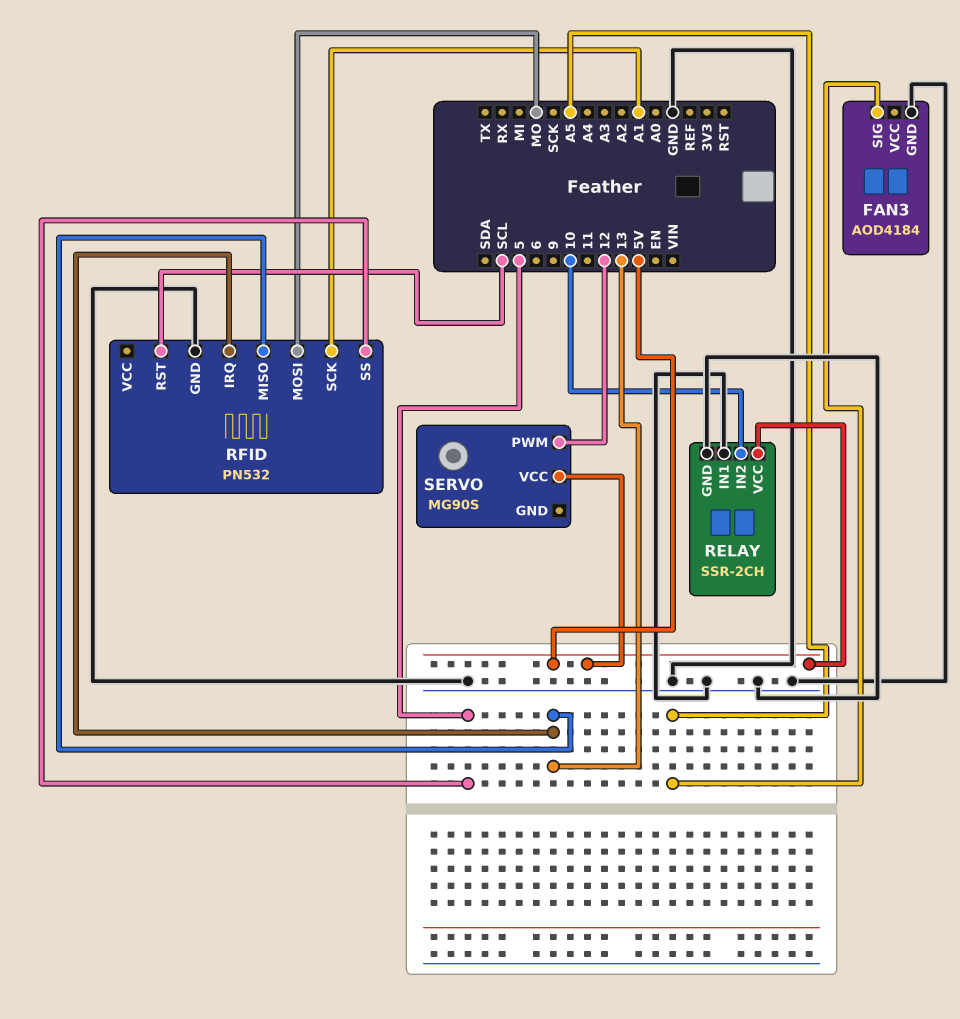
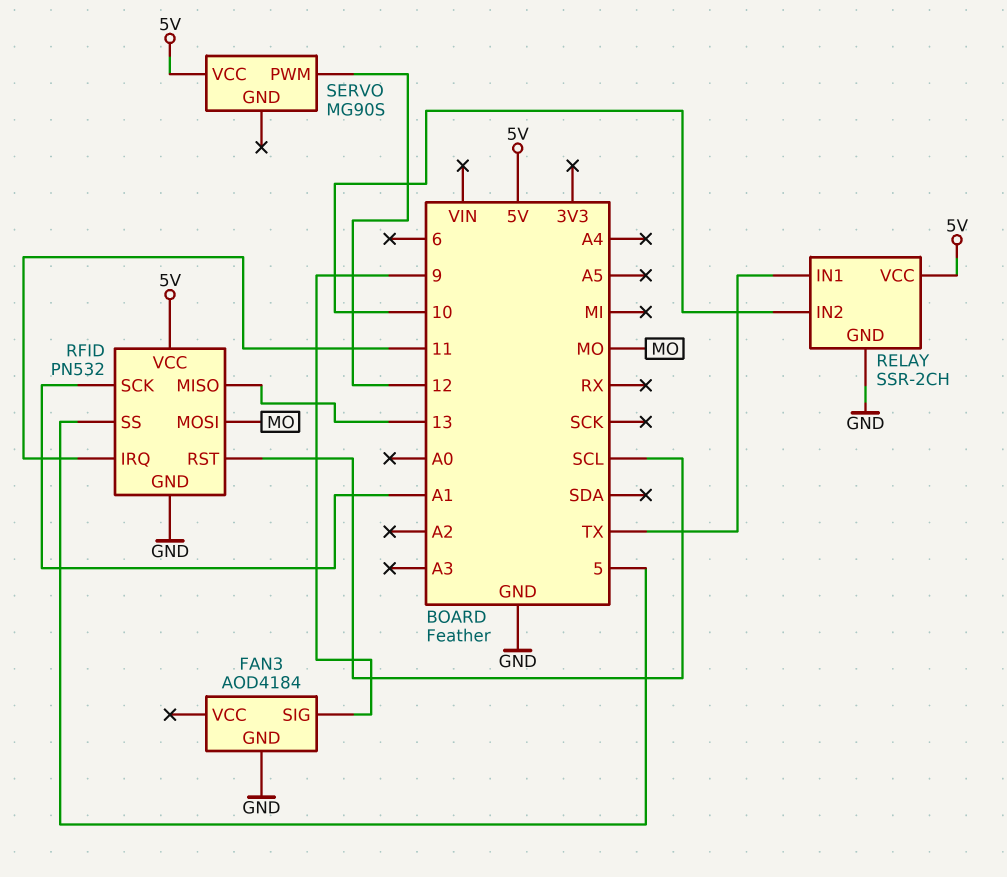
FAN3 pin SIG: A5 -> 9
RELAY pin IN1: GND -> TX
RFID pin IRQ: 13 -> 11
RFID pin VCC: none -> 5V

